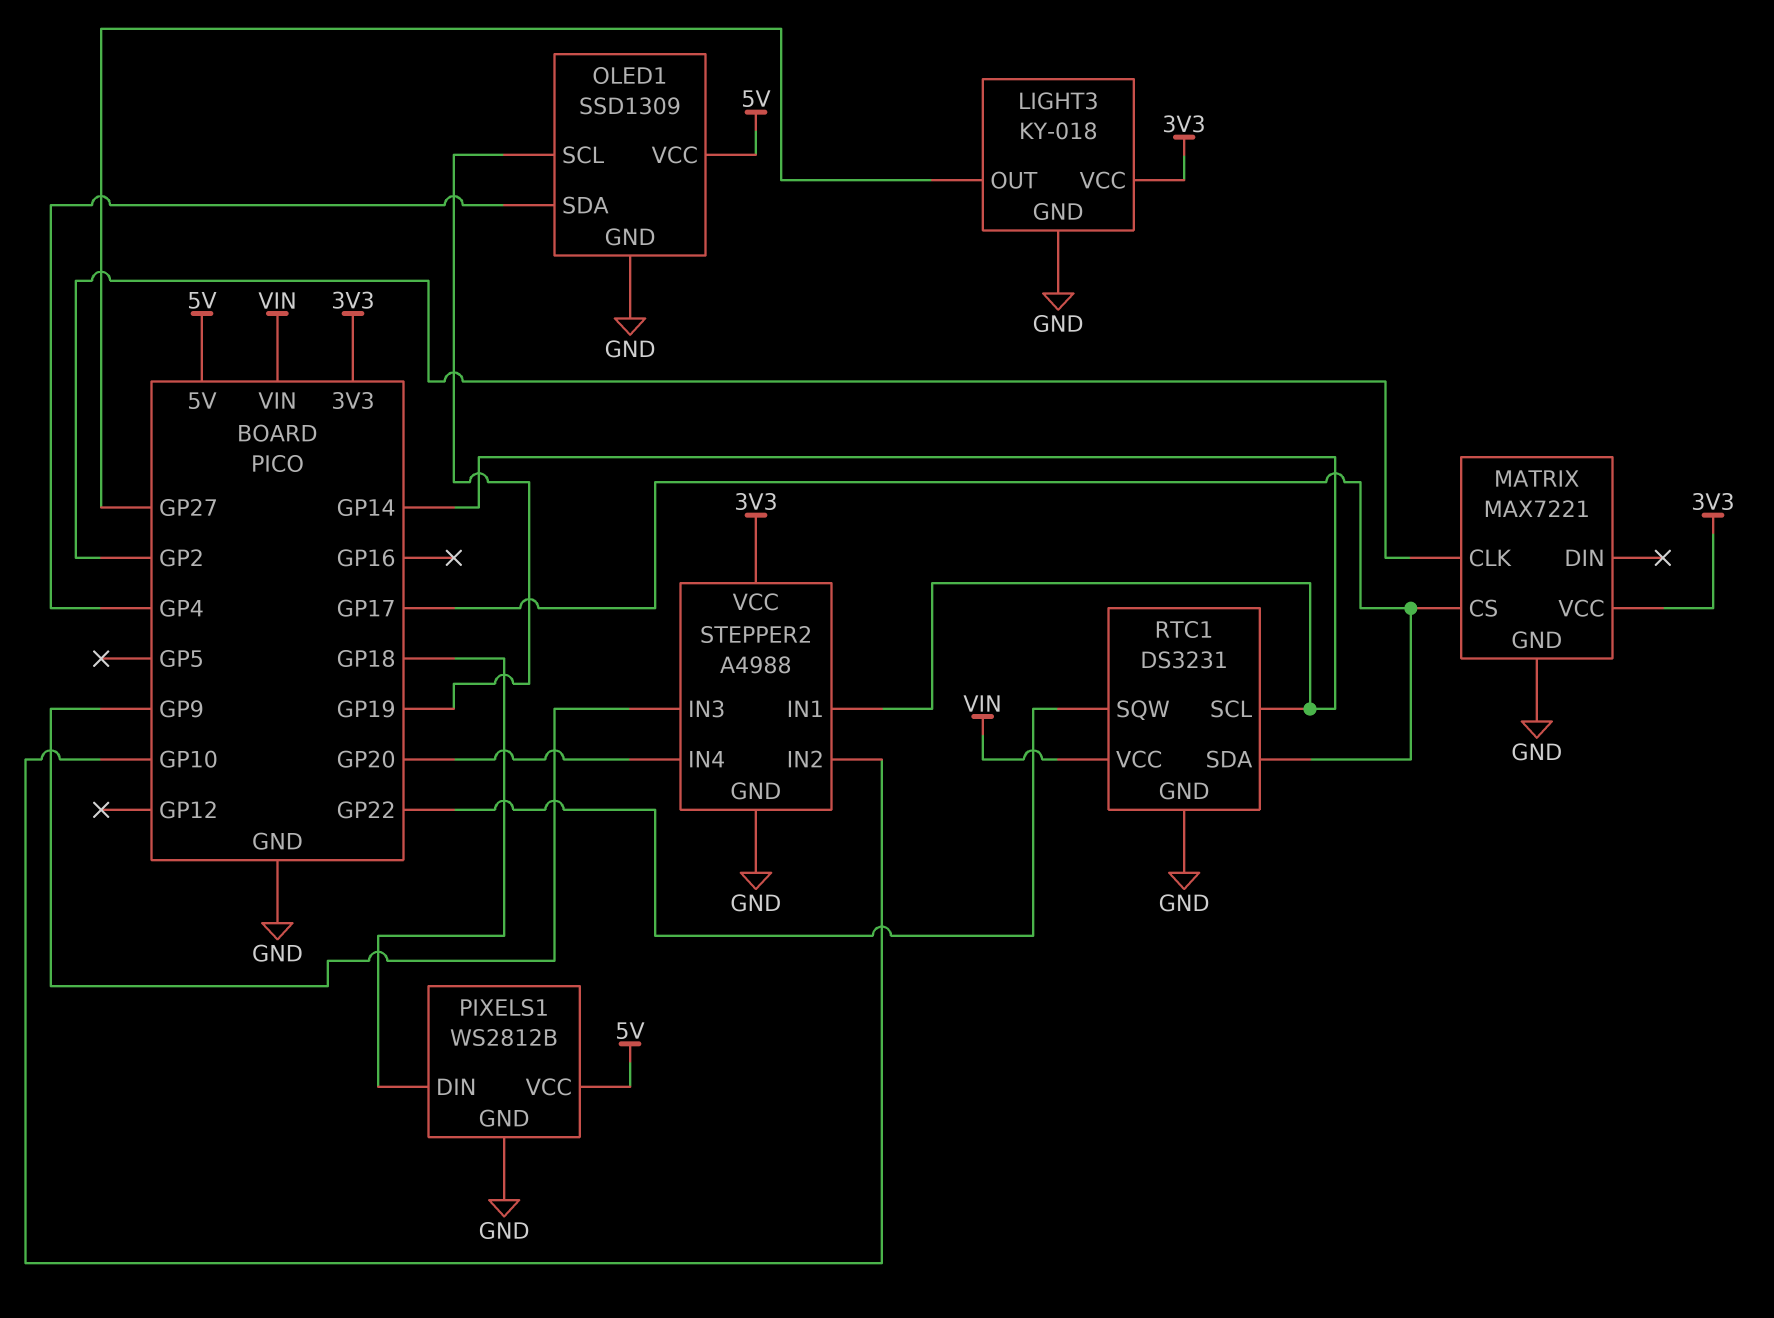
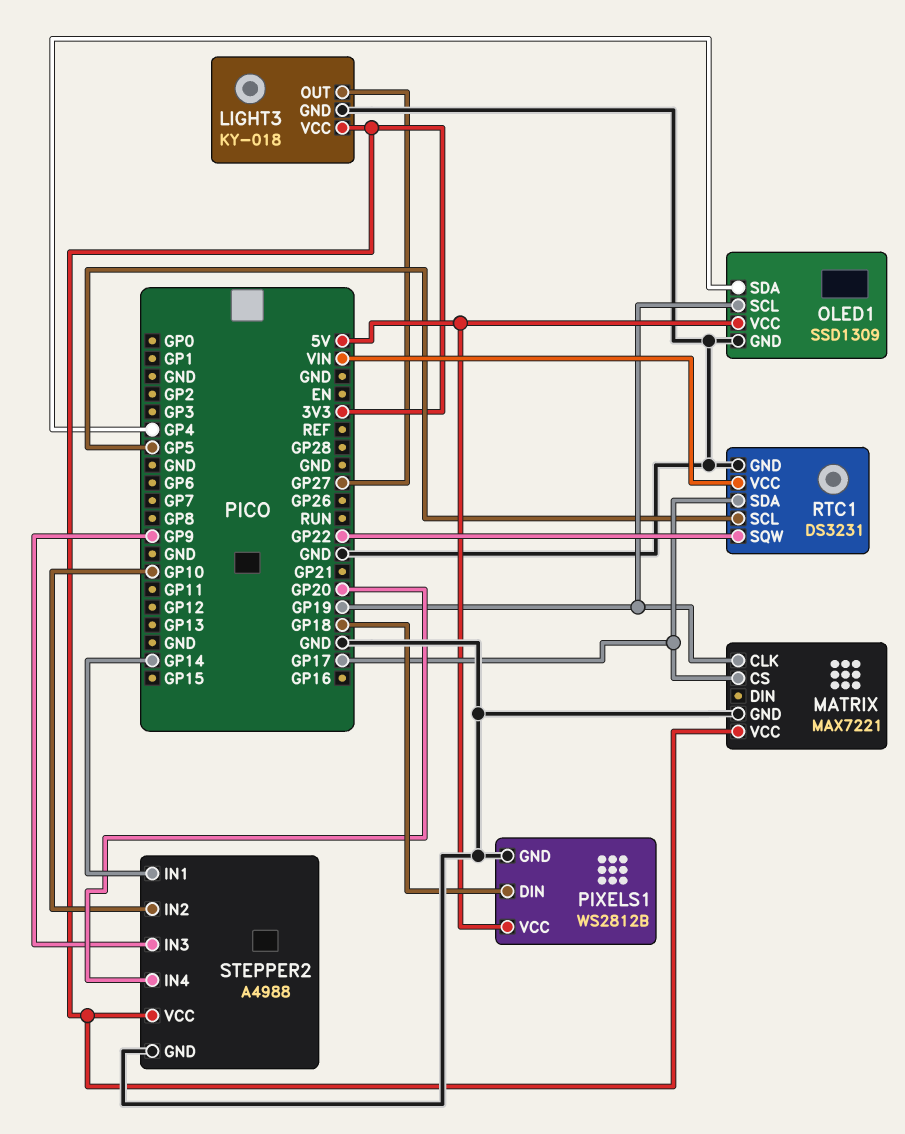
MATRIX pin CLK: GP2 -> GP19
RTC1 pin SCL: GP14 -> GP5

